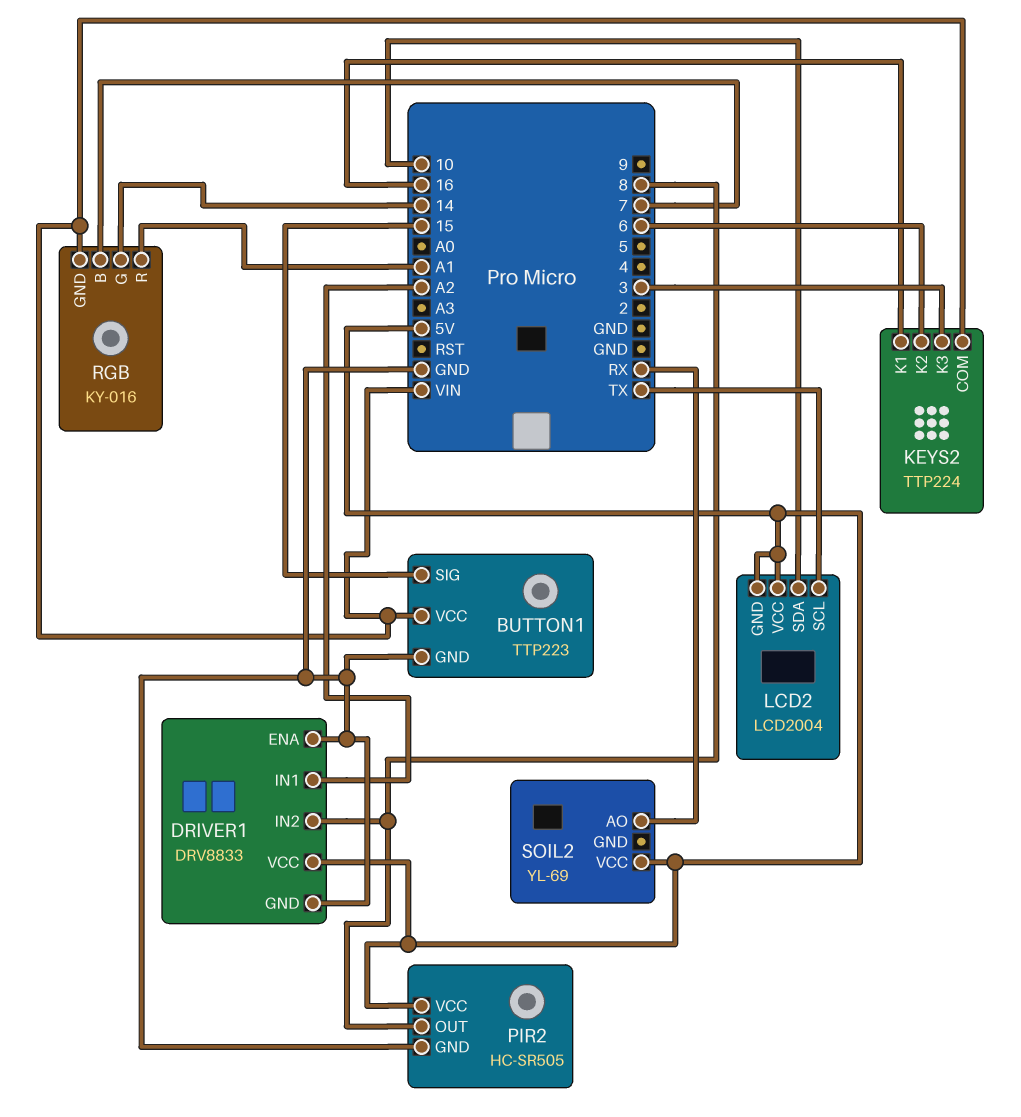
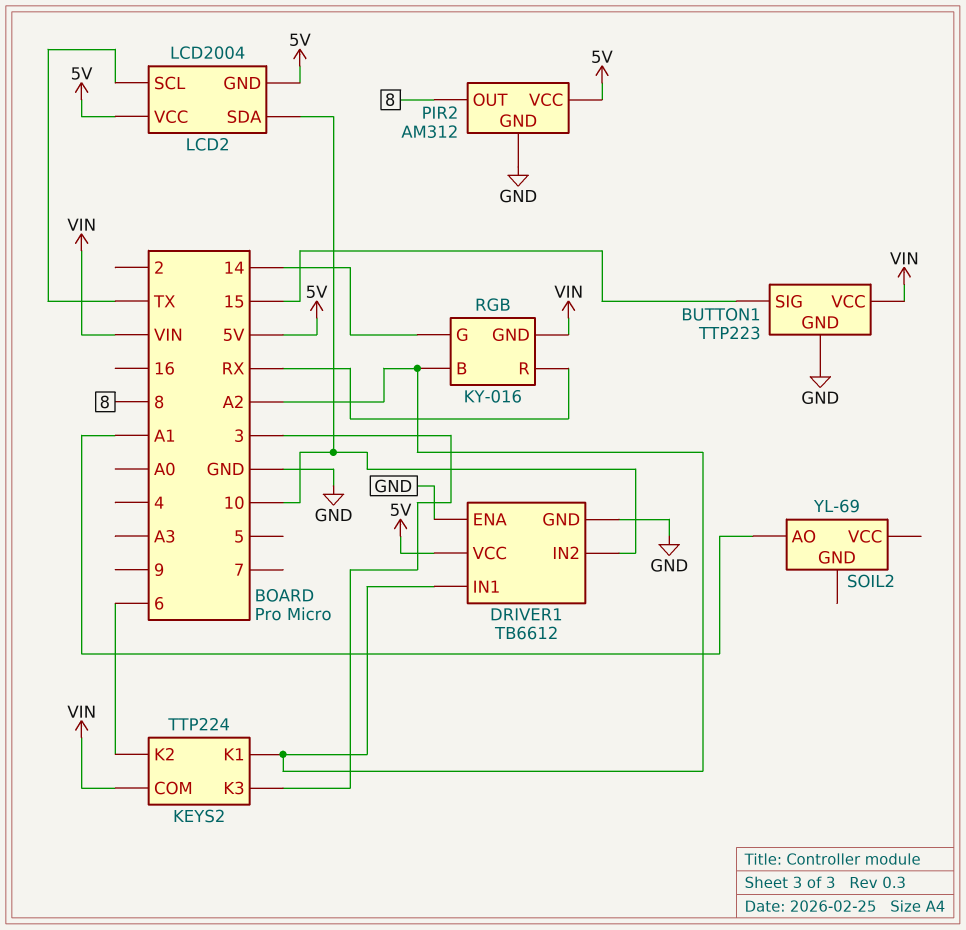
DRIVER1: DRV8833 -> TB6612
DRIVER1 pin IN2: 8 -> 10
KEYS2 pin K1: 16 -> A2
PIR2: HC-SR505 -> AM312
RGB pin B: 7 -> A2
RGB pin R: A1 -> RX
SOIL2 pin AO: RX -> A1
SOIL2 pin VCC: 5V -> none

